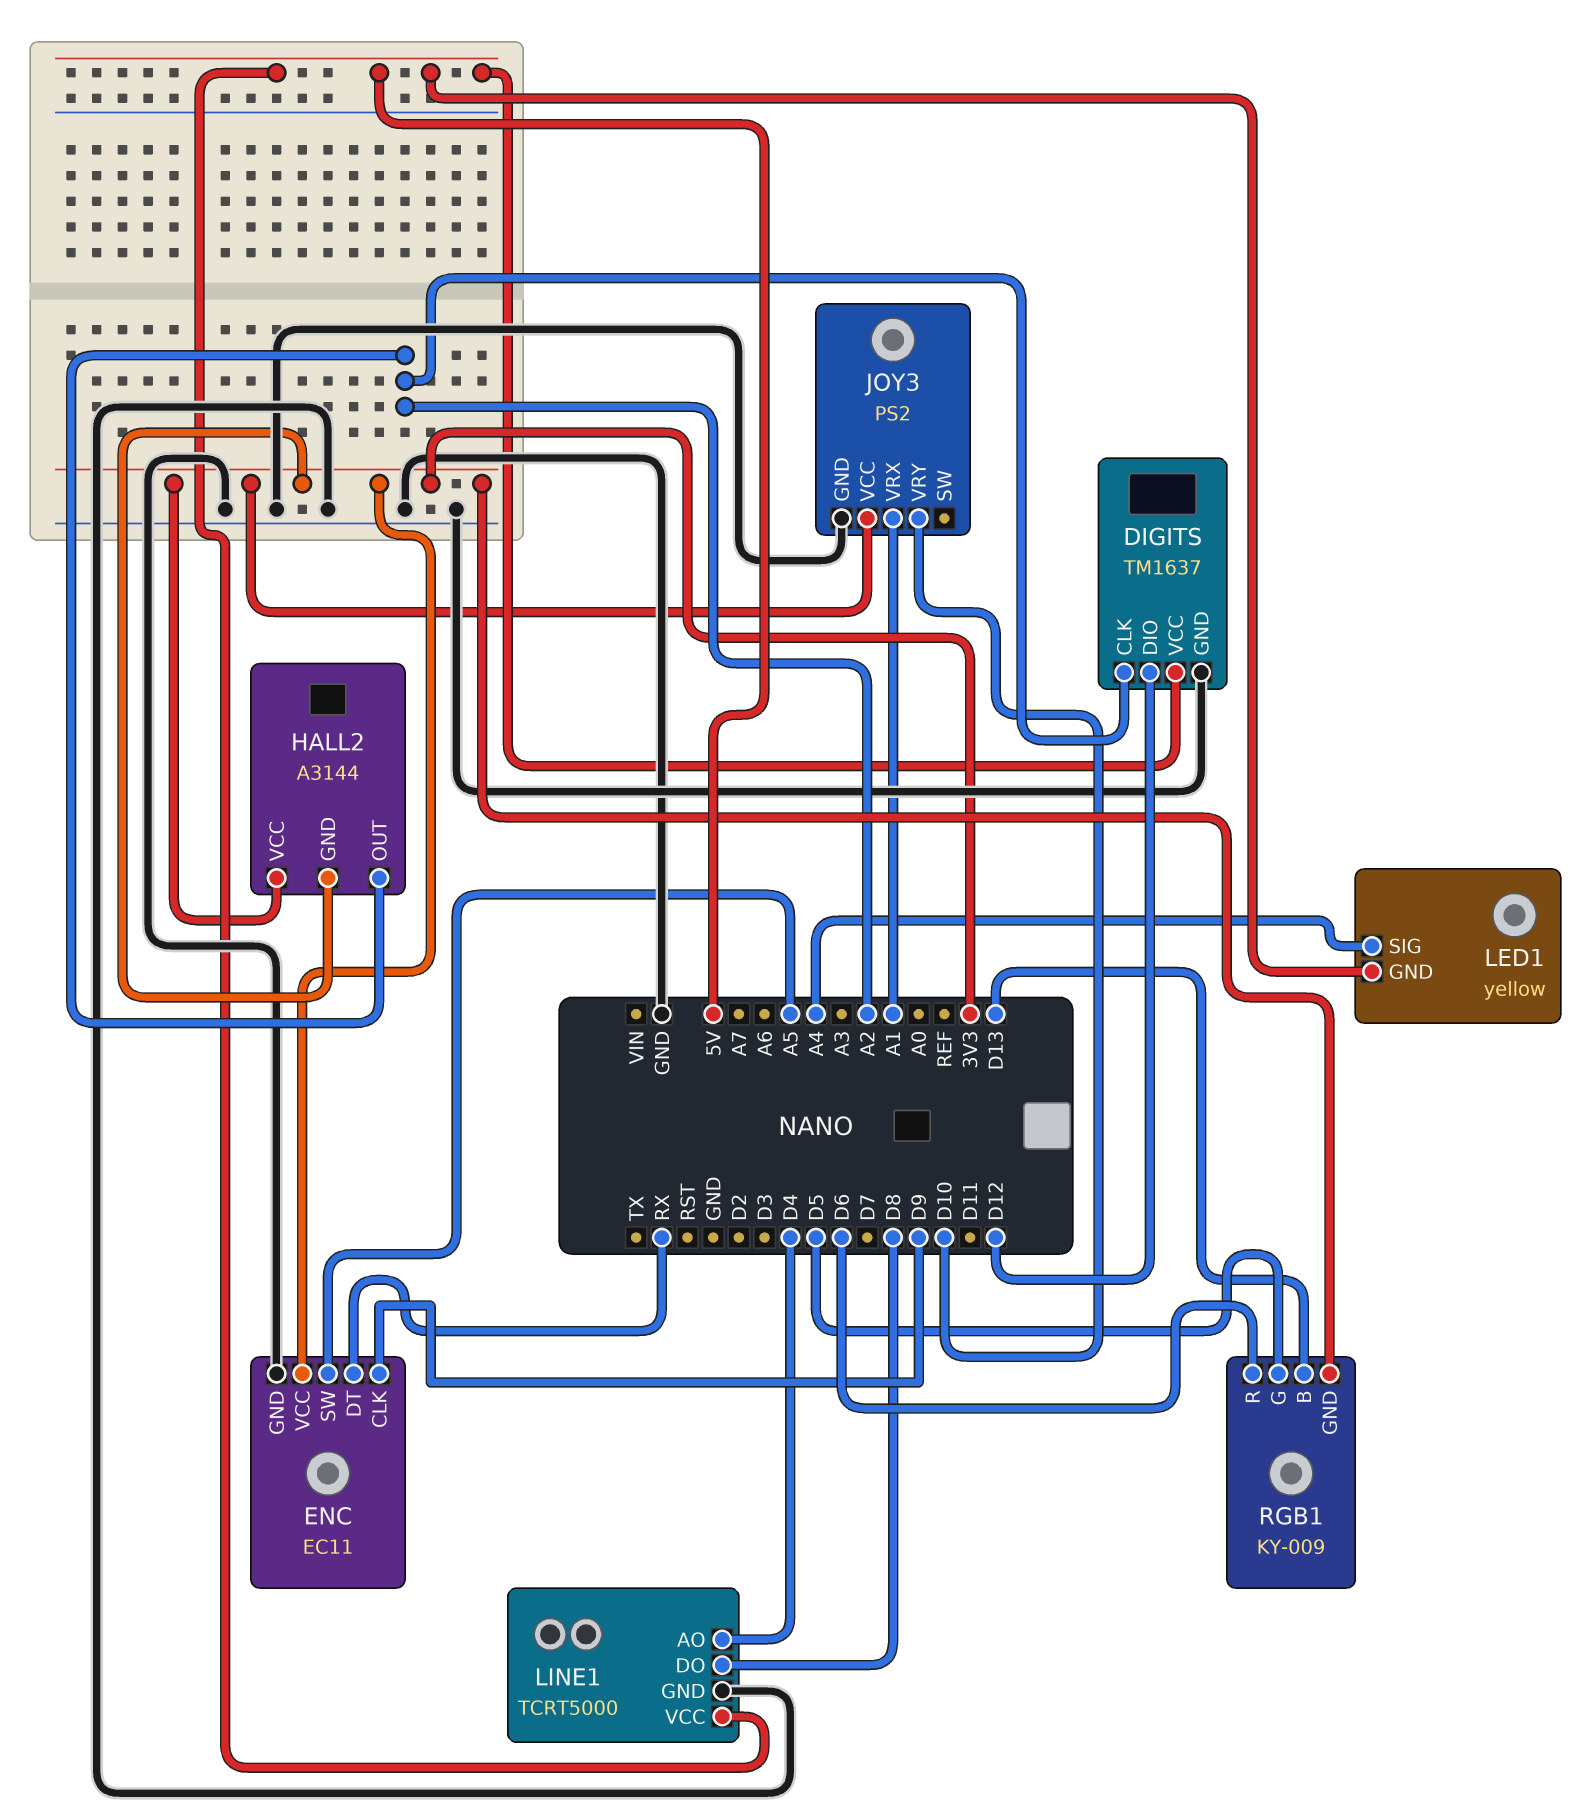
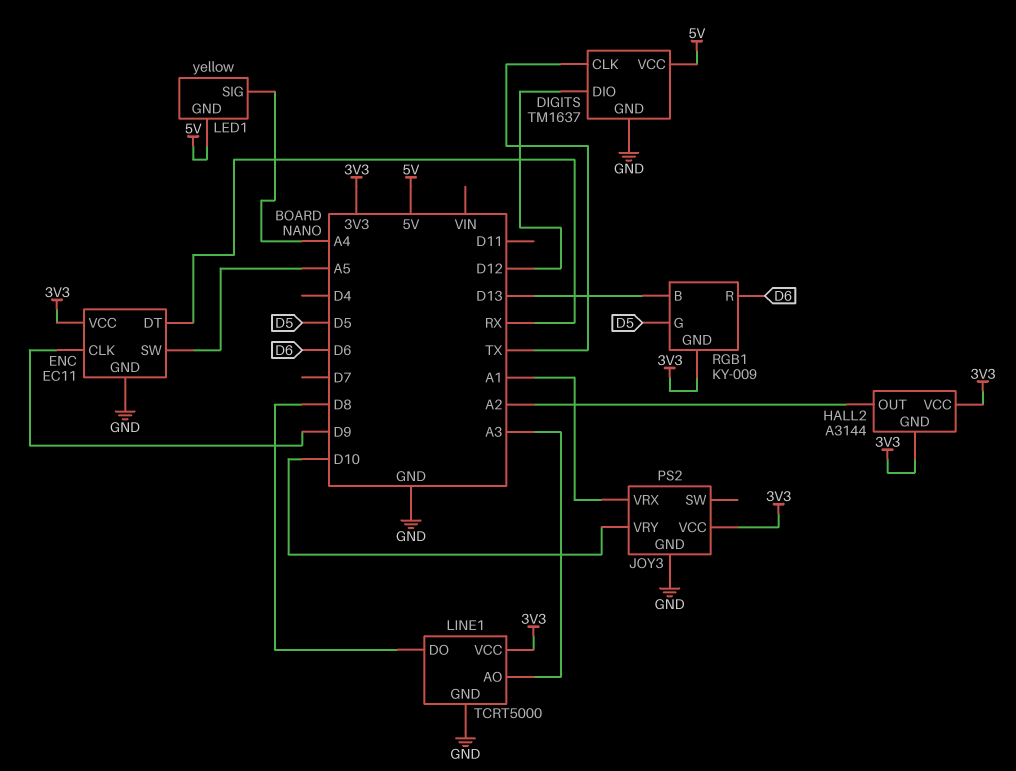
DIGITS pin CLK: A2 -> TX
LINE1 pin AO: D4 -> A3
LINE1 pin VCC: 5V -> 3V3

